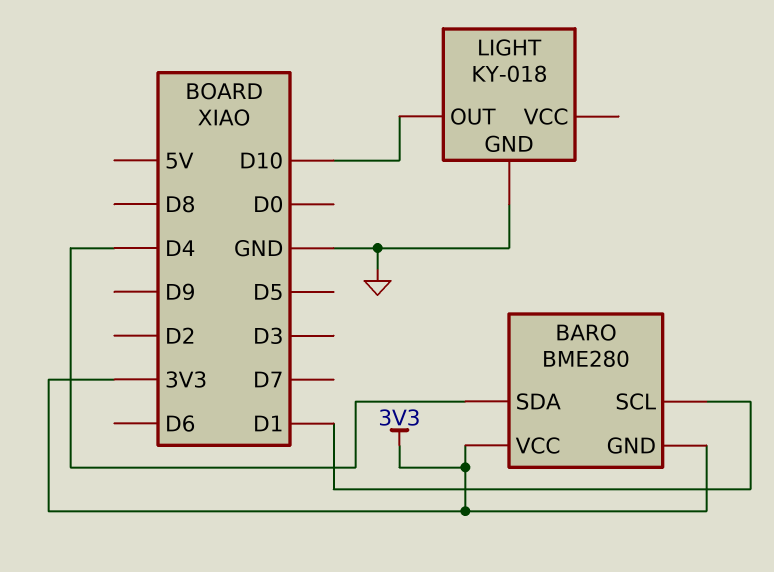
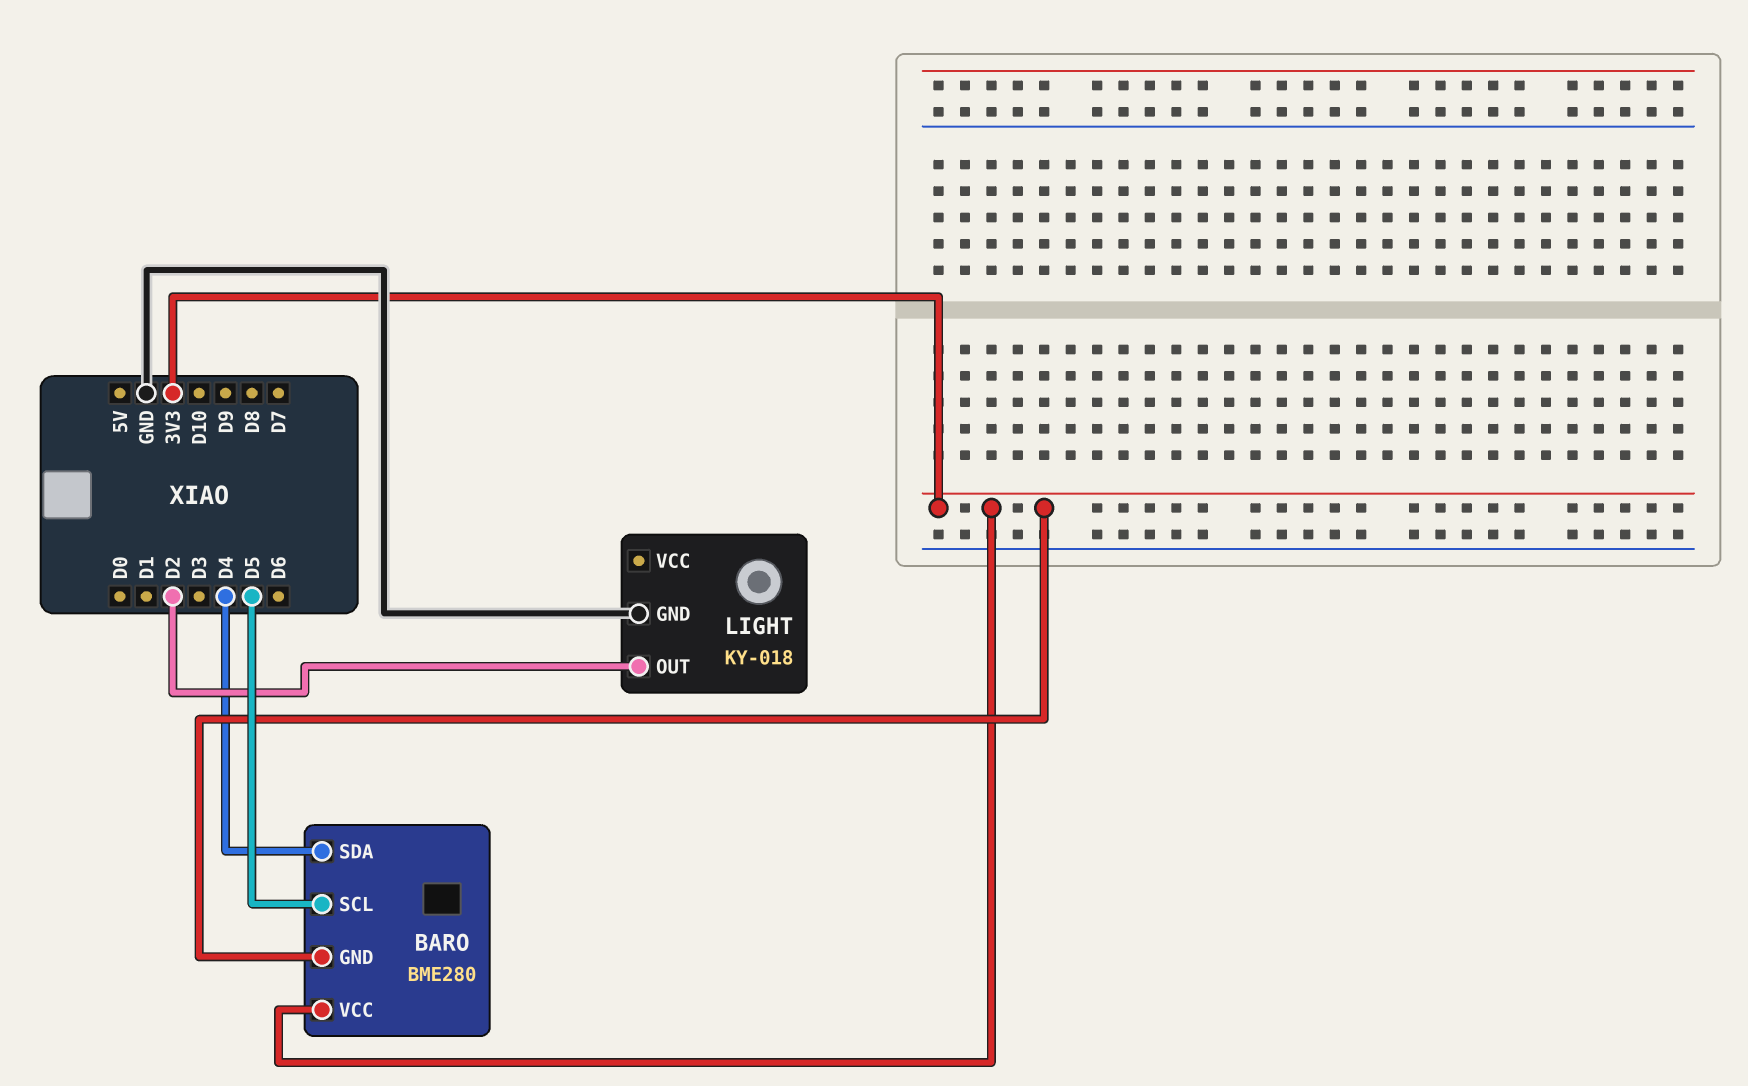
BARO pin SCL: D1 -> D5
LIGHT pin OUT: D10 -> D2

